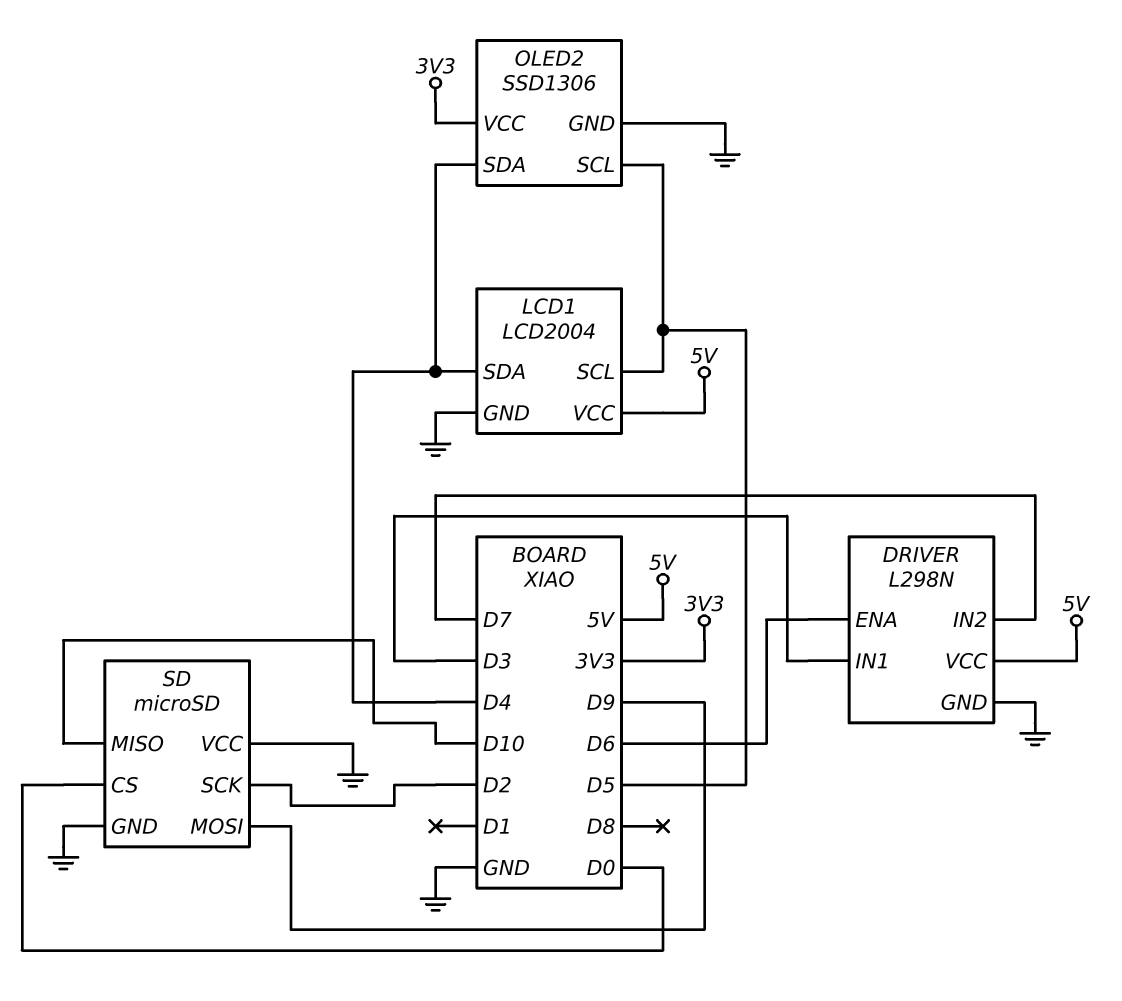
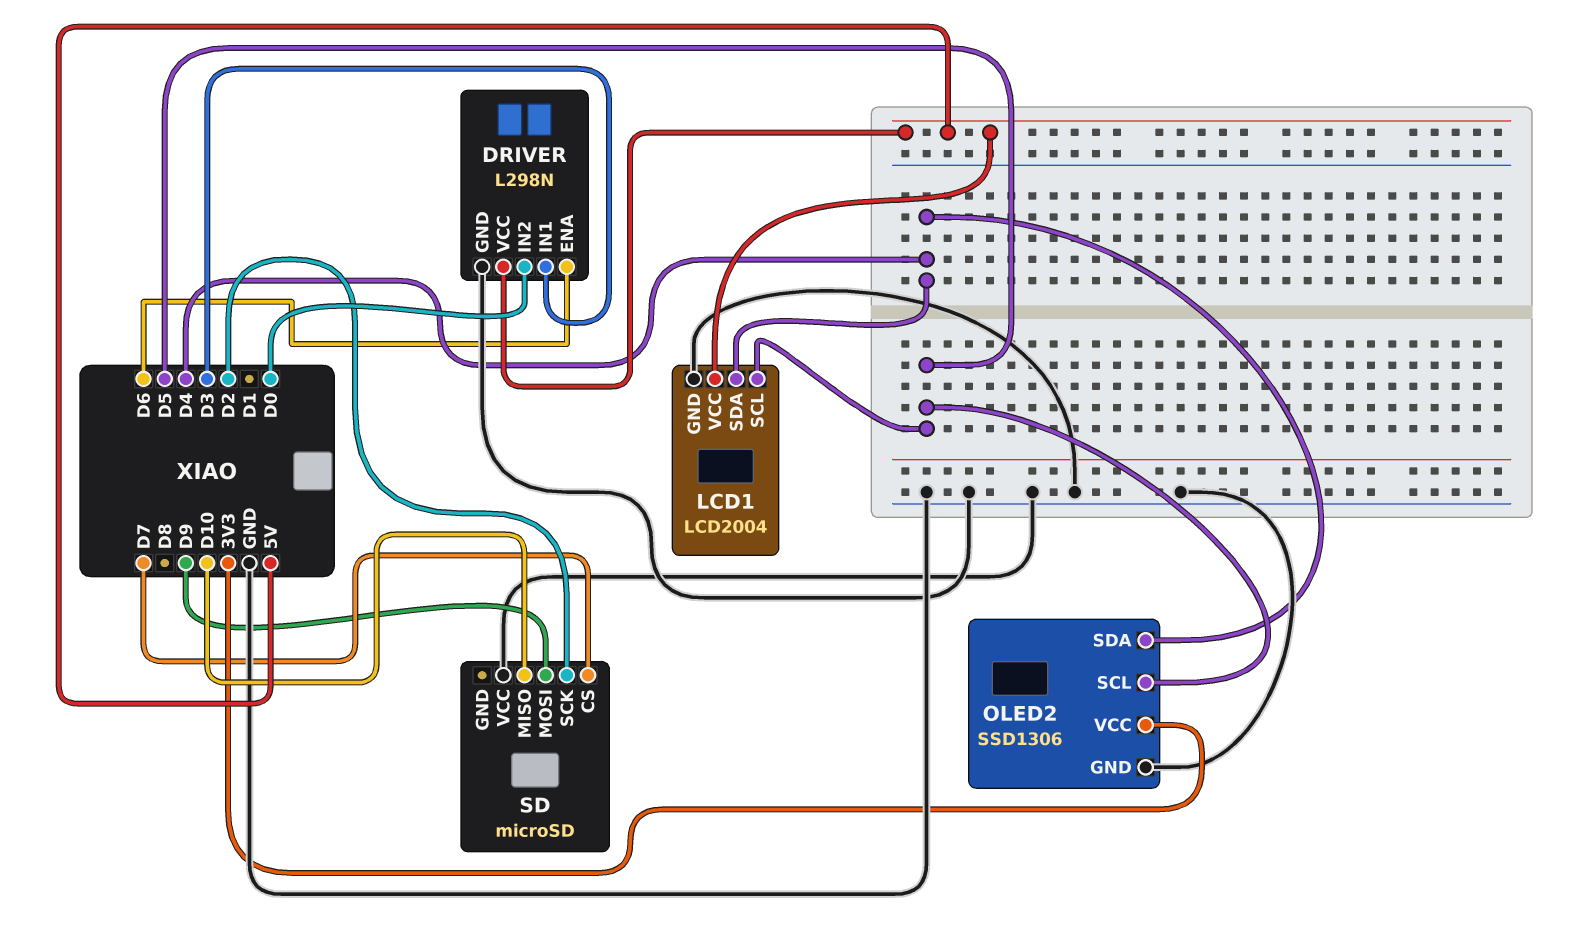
DRIVER pin IN2: D7 -> D0
SD pin CS: D0 -> D7
SD pin GND: GND -> none

